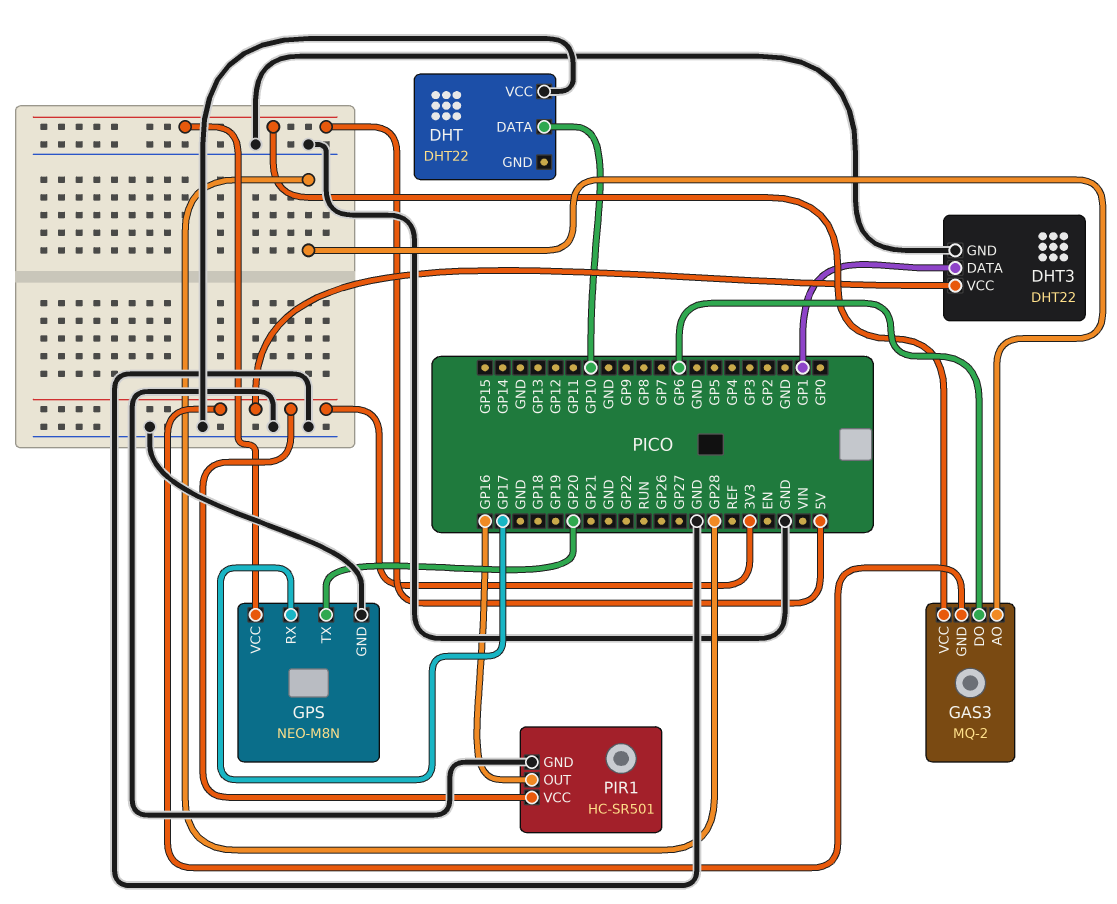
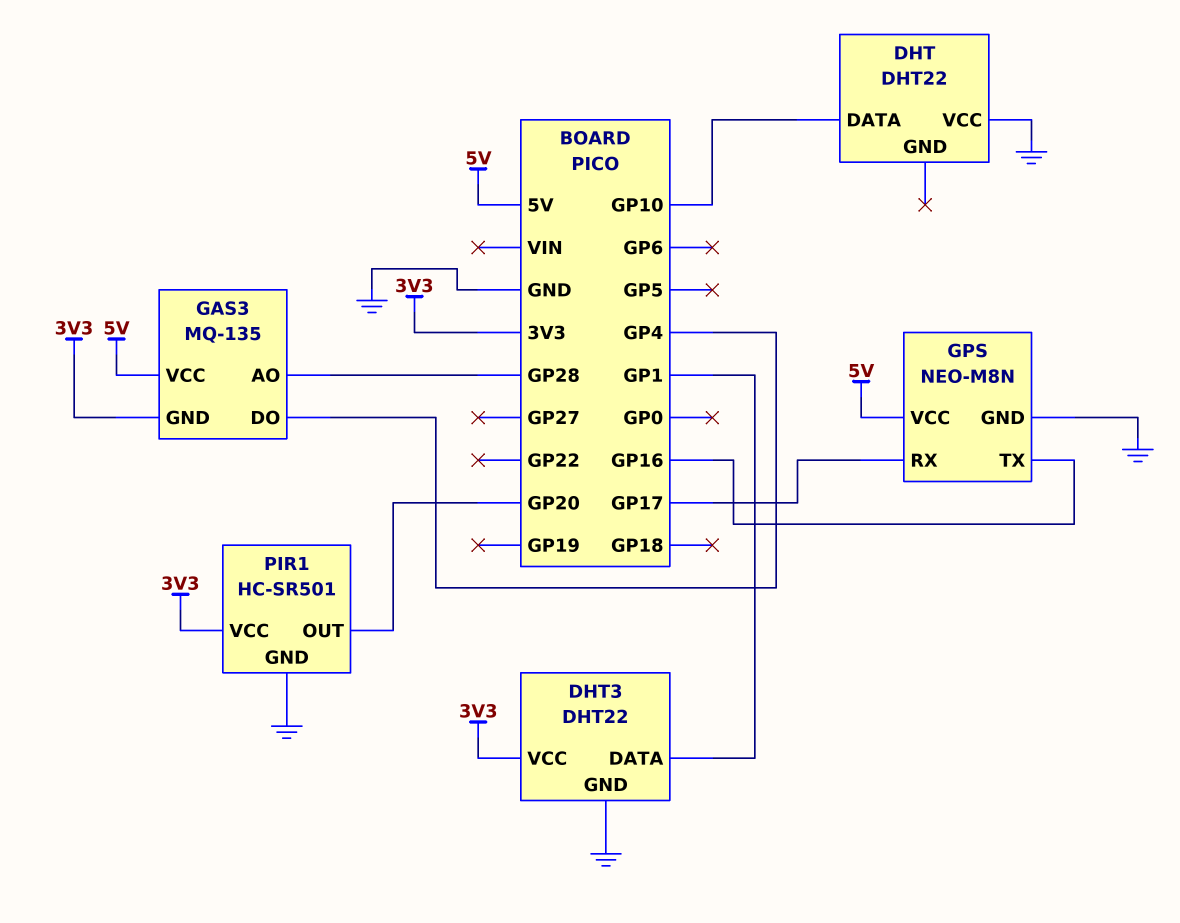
GAS3: MQ-2 -> MQ-135
GAS3 pin DO: GP6 -> GP4
GPS pin TX: GP20 -> GP16
PIR1 pin OUT: GP16 -> GP20

